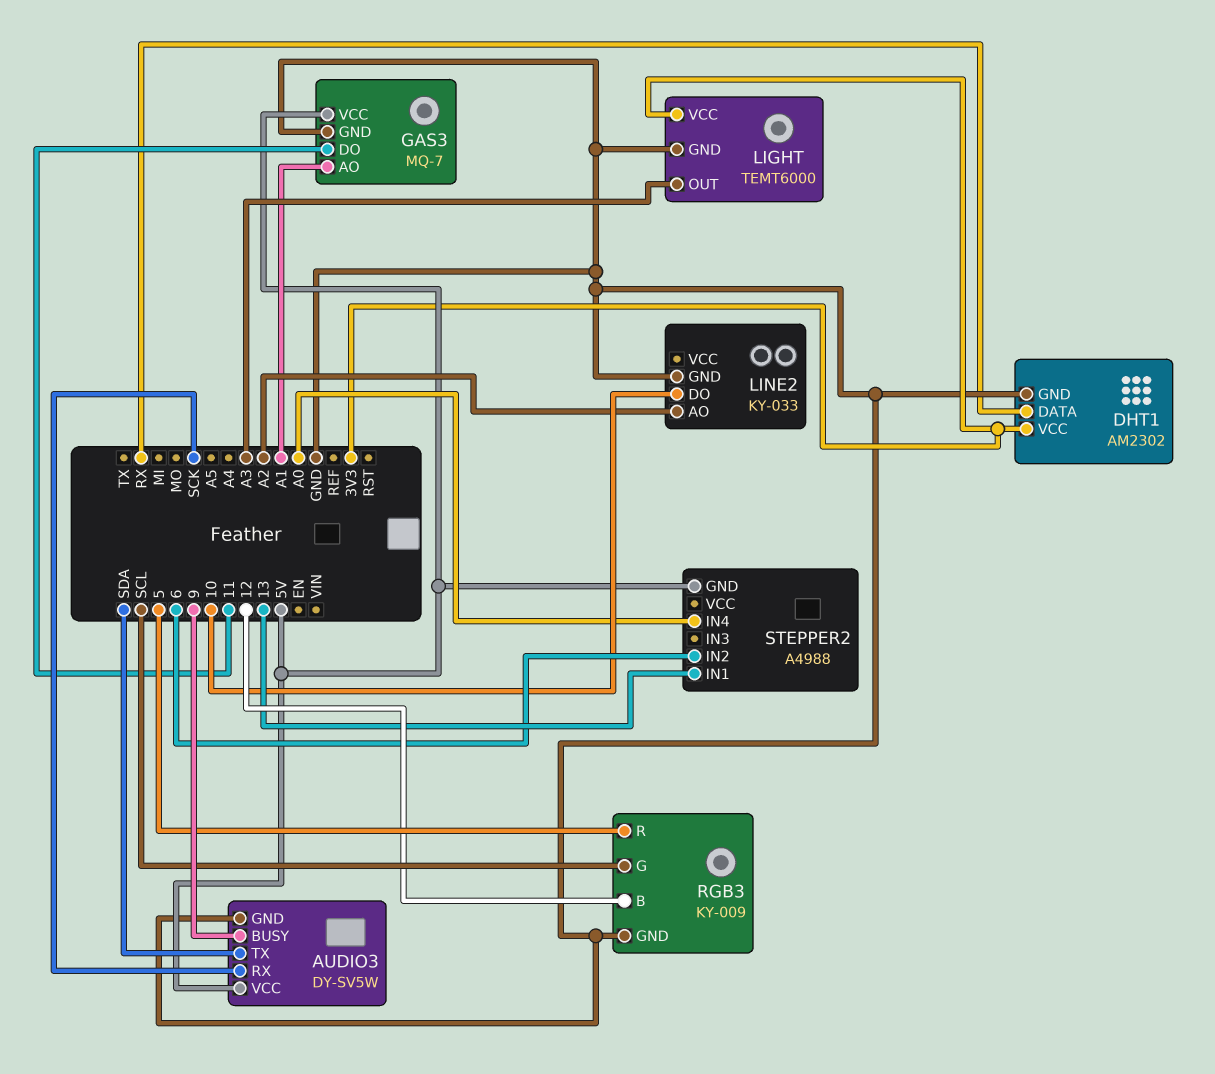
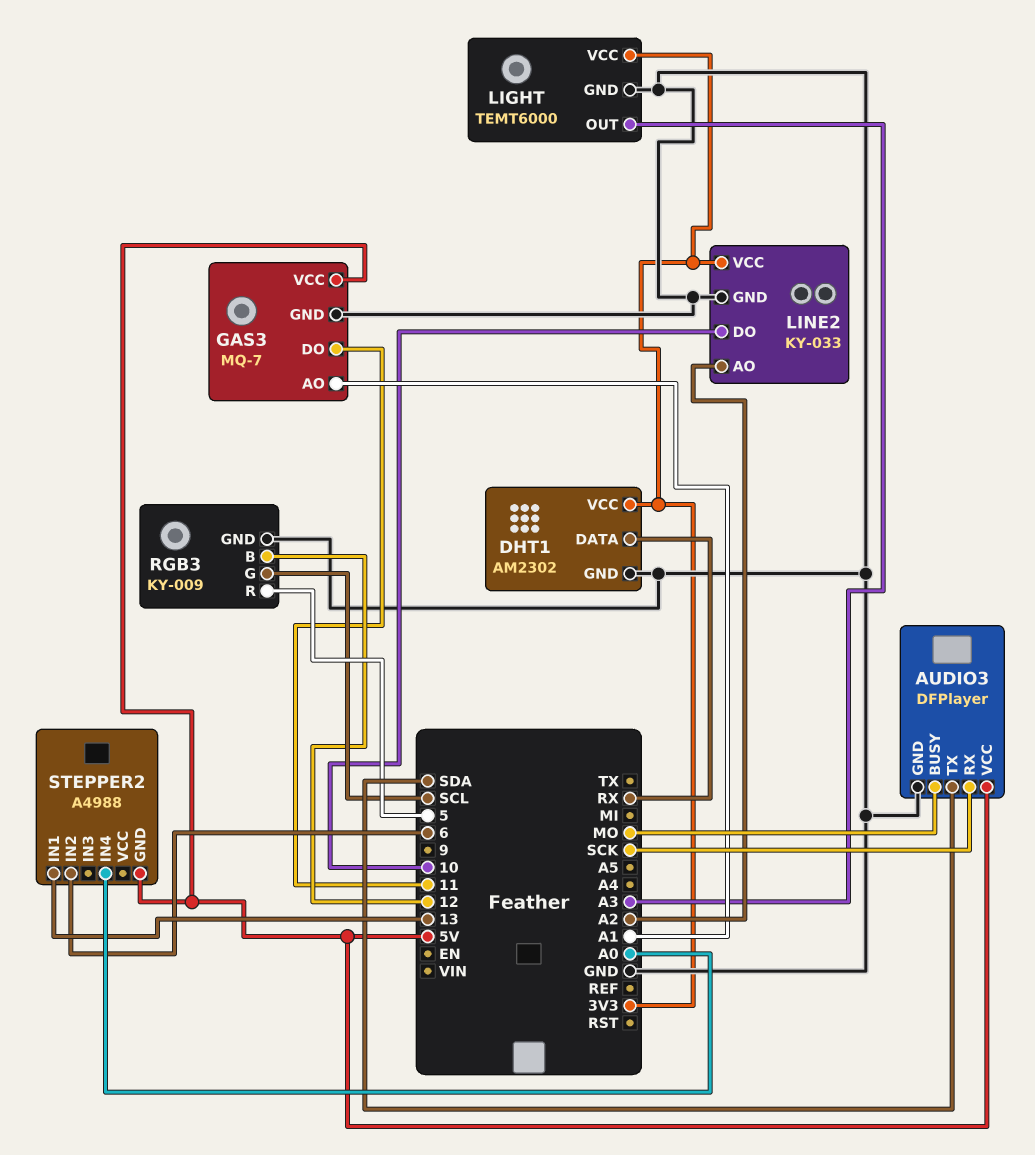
AUDIO3: DY-SV5W -> DFPlayer
AUDIO3 pin BUSY: 9 -> MO
LINE2 pin VCC: none -> 3V3

